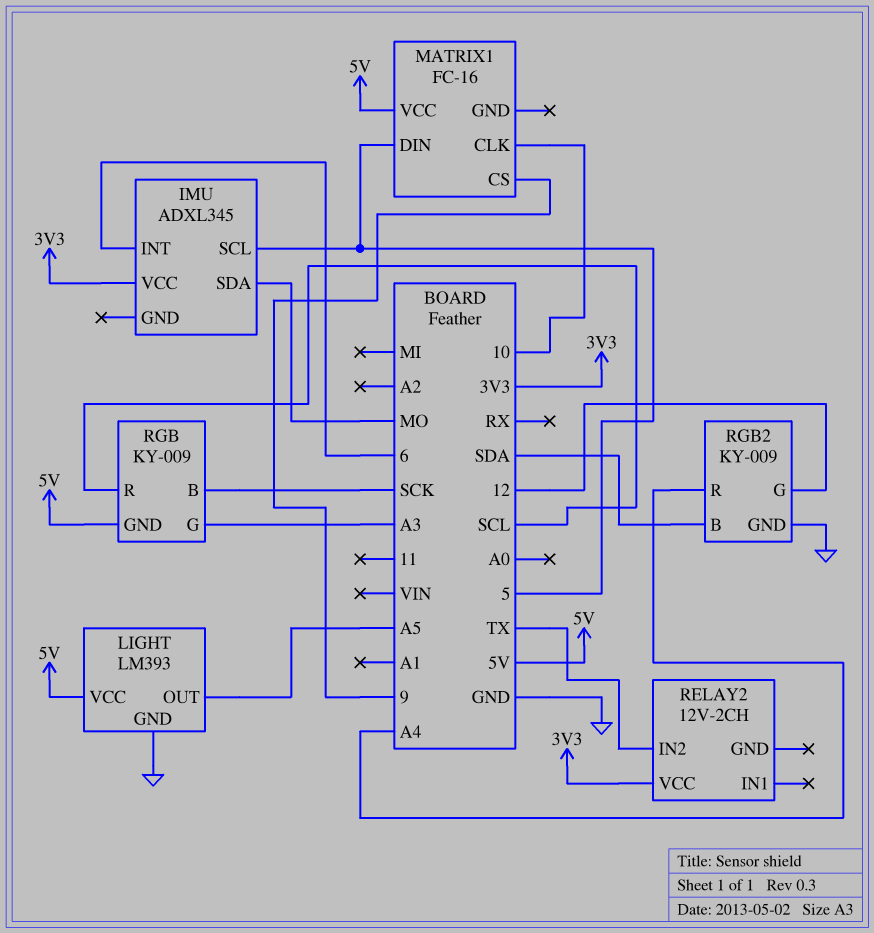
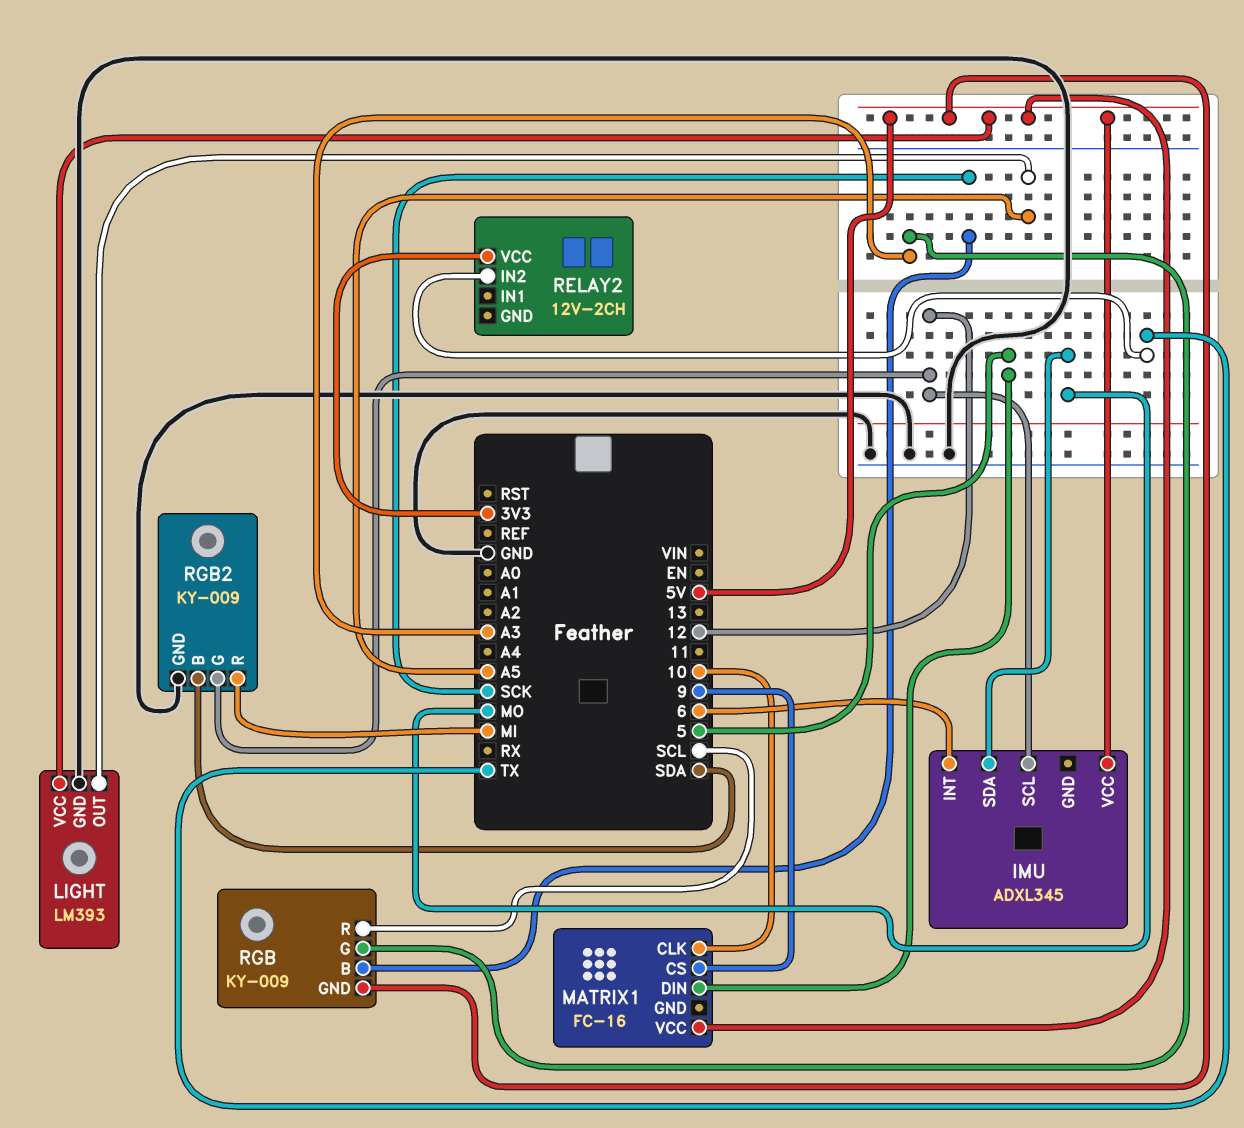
IMU pin SCL: 5 -> 12
IMU pin VCC: 3V3 -> 5V
RGB2 pin R: A4 -> MI

